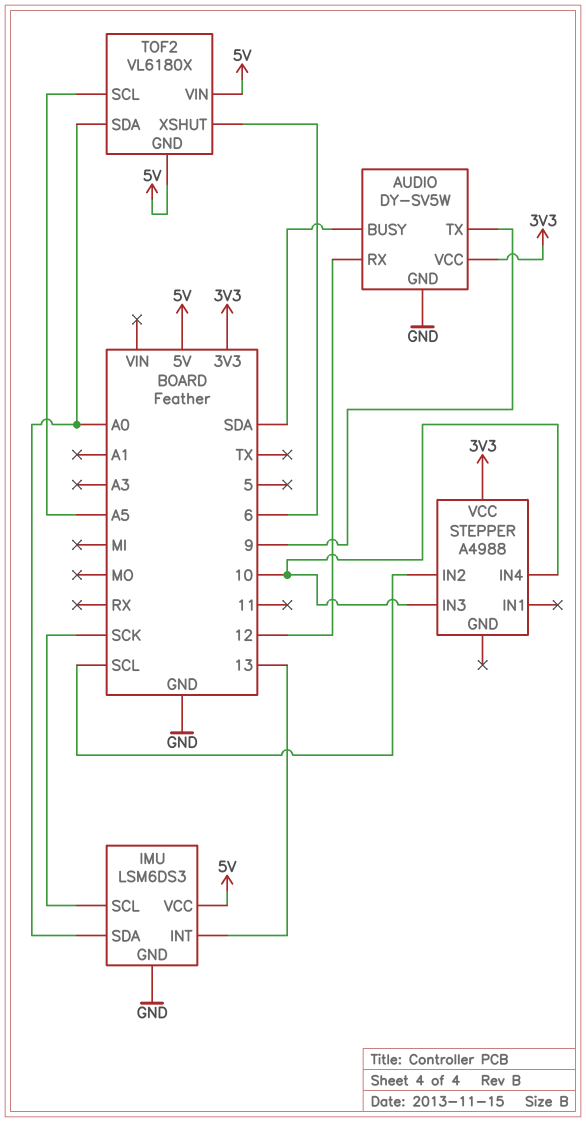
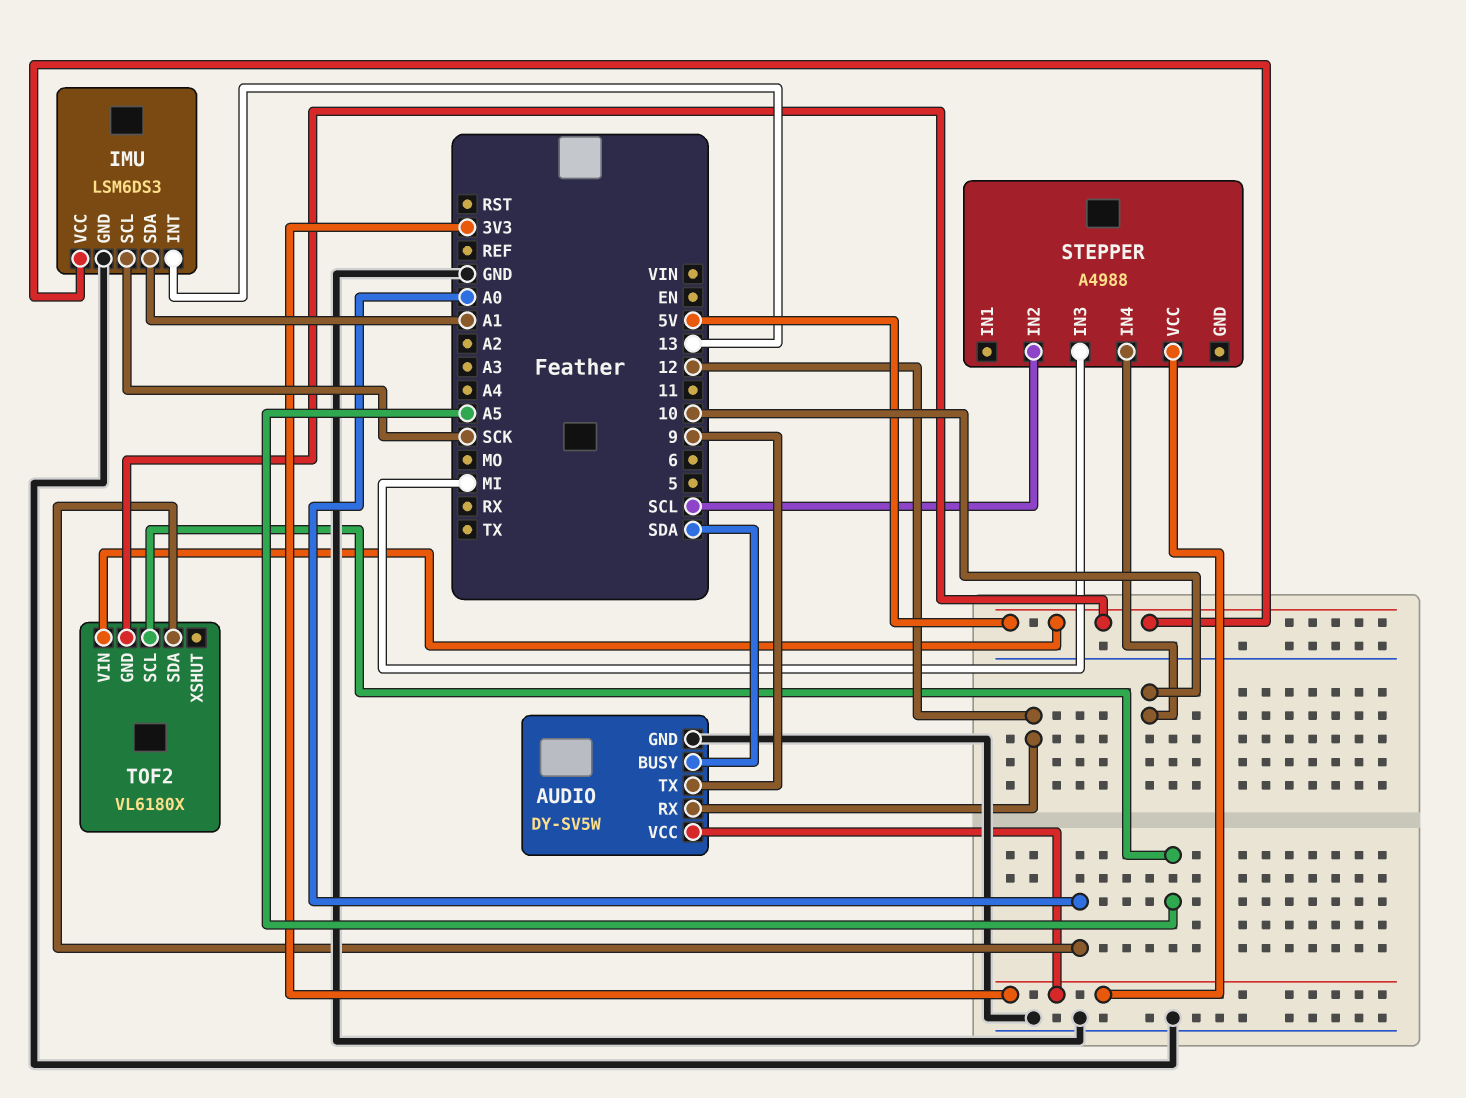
IMU pin SDA: A0 -> A1
STEPPER pin IN3: 10 -> MI
TOF2 pin XSHUT: 6 -> none

